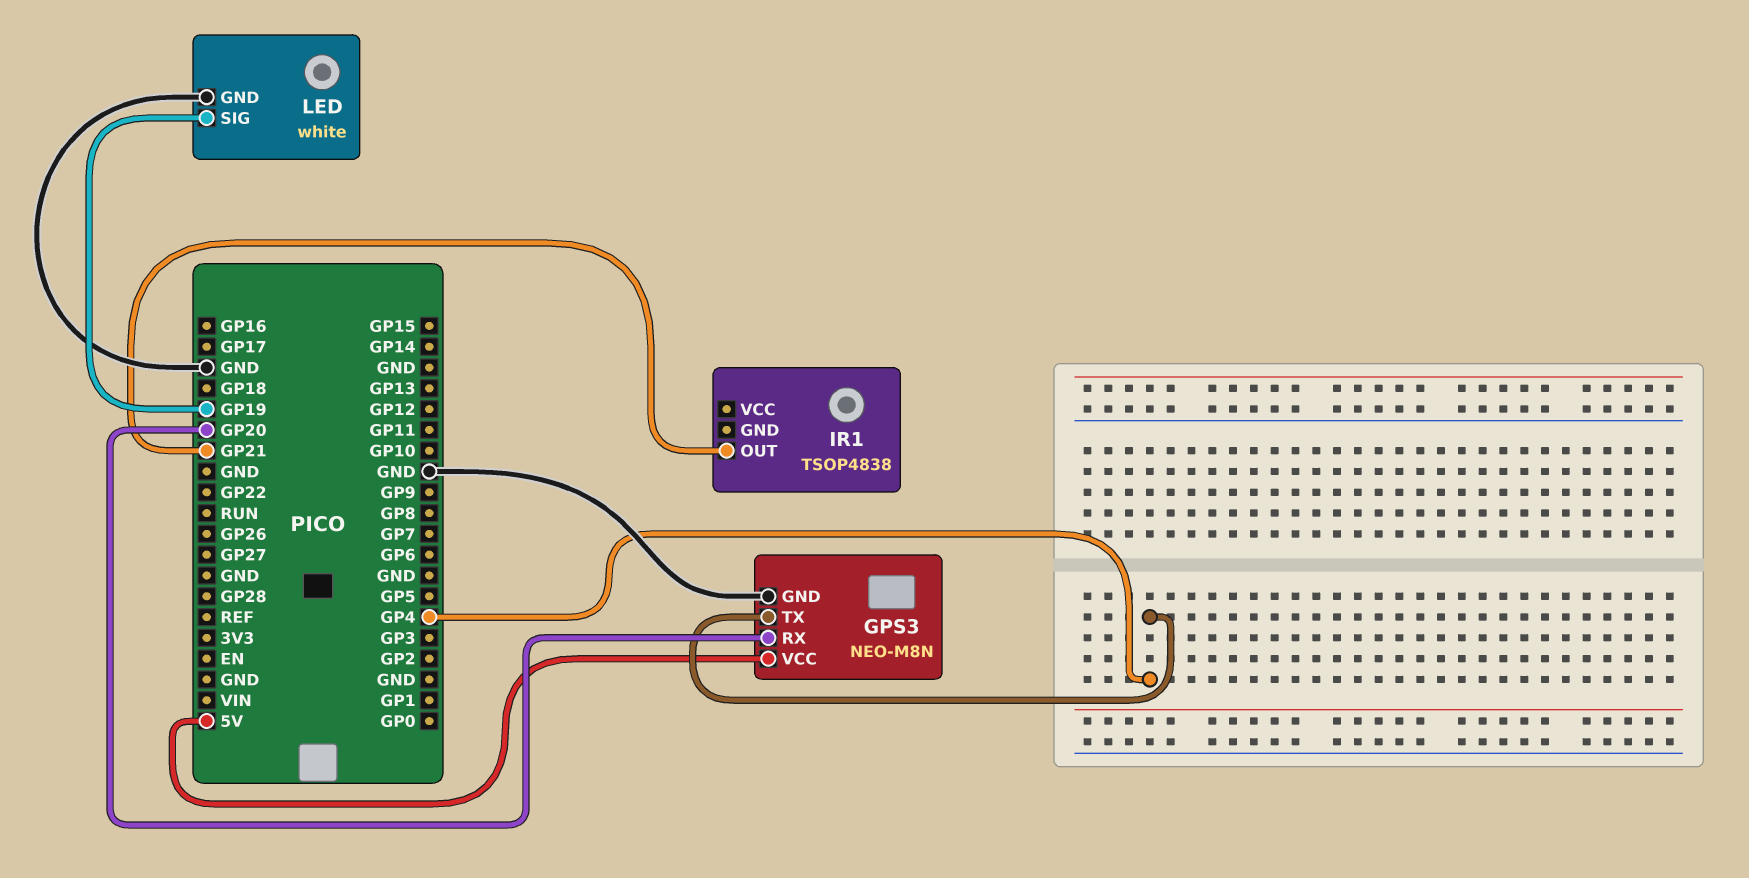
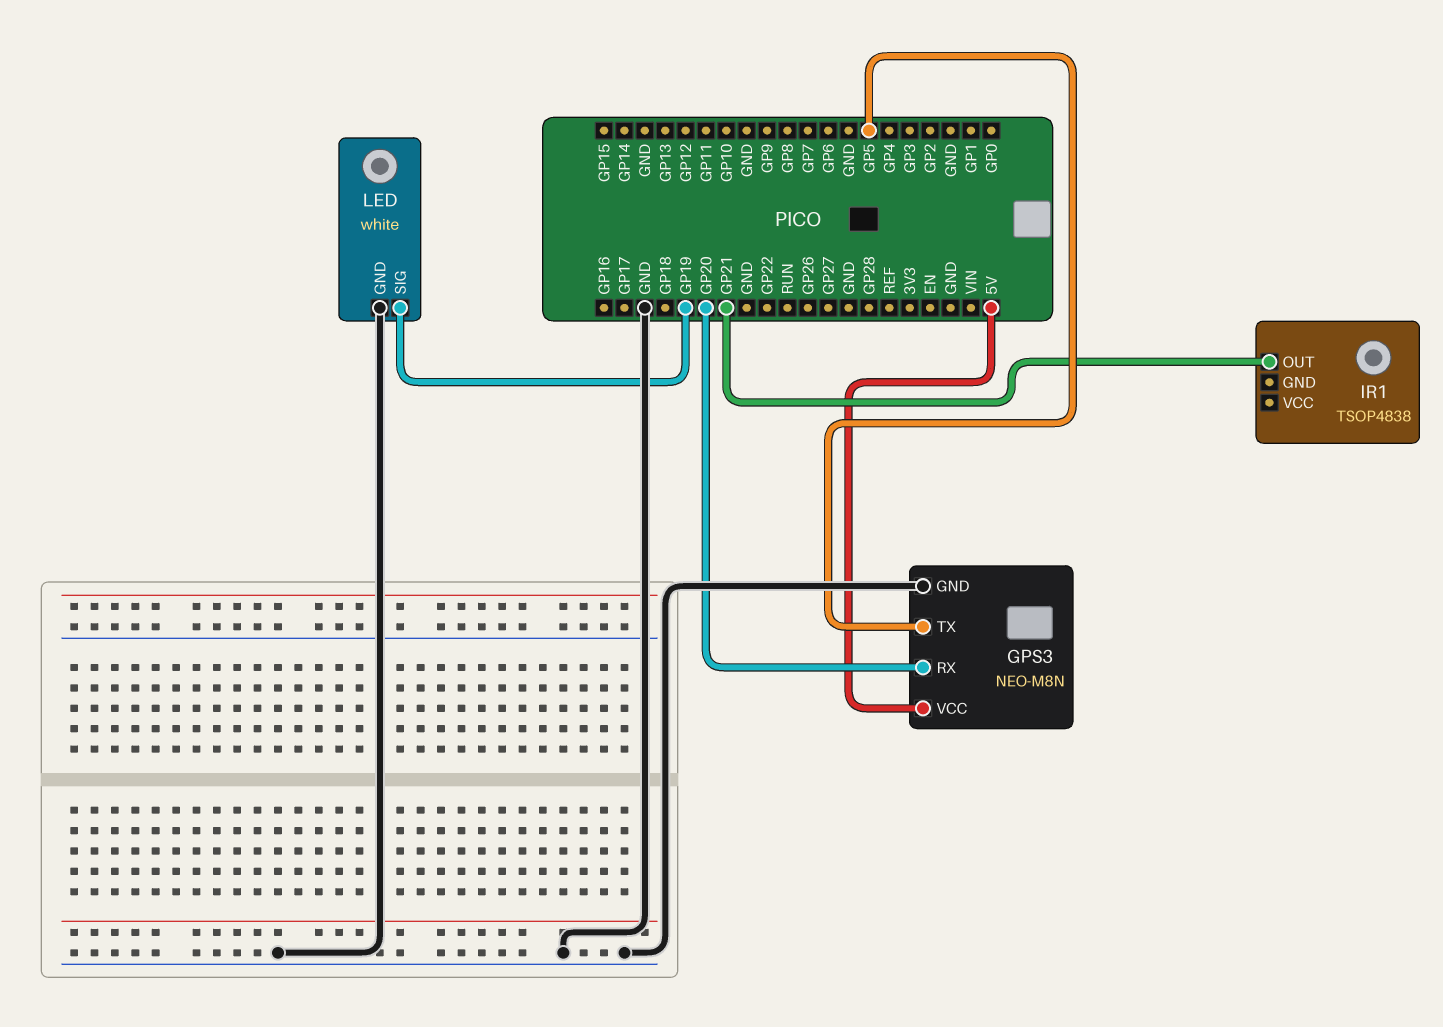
GPS3 pin TX: GP4 -> GP5

